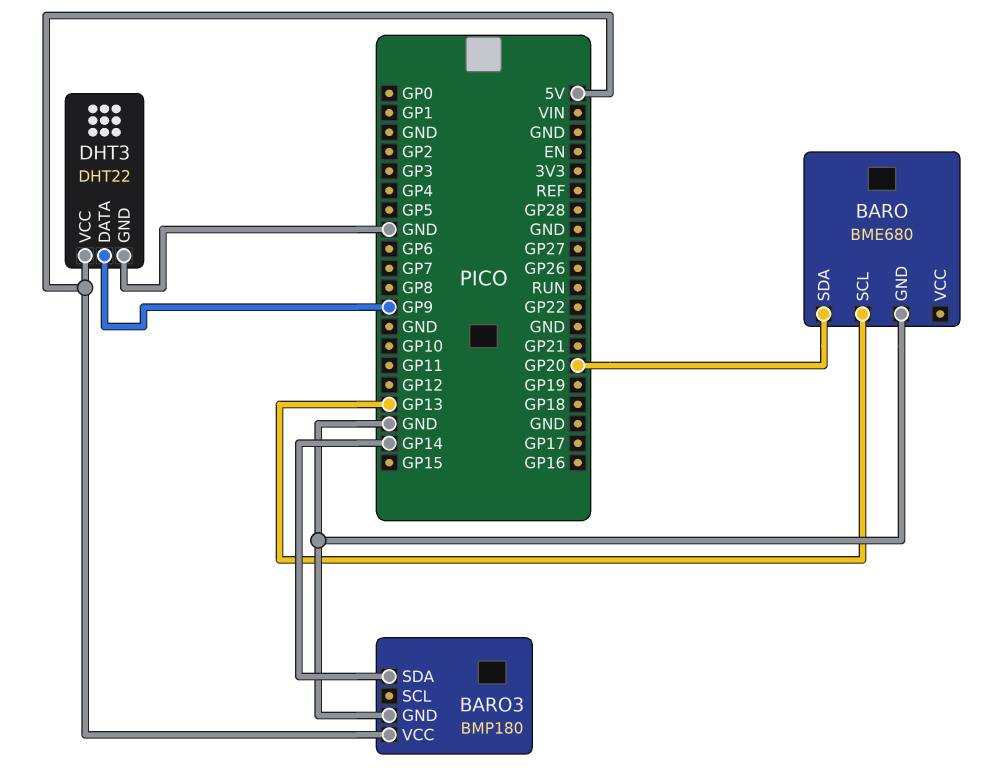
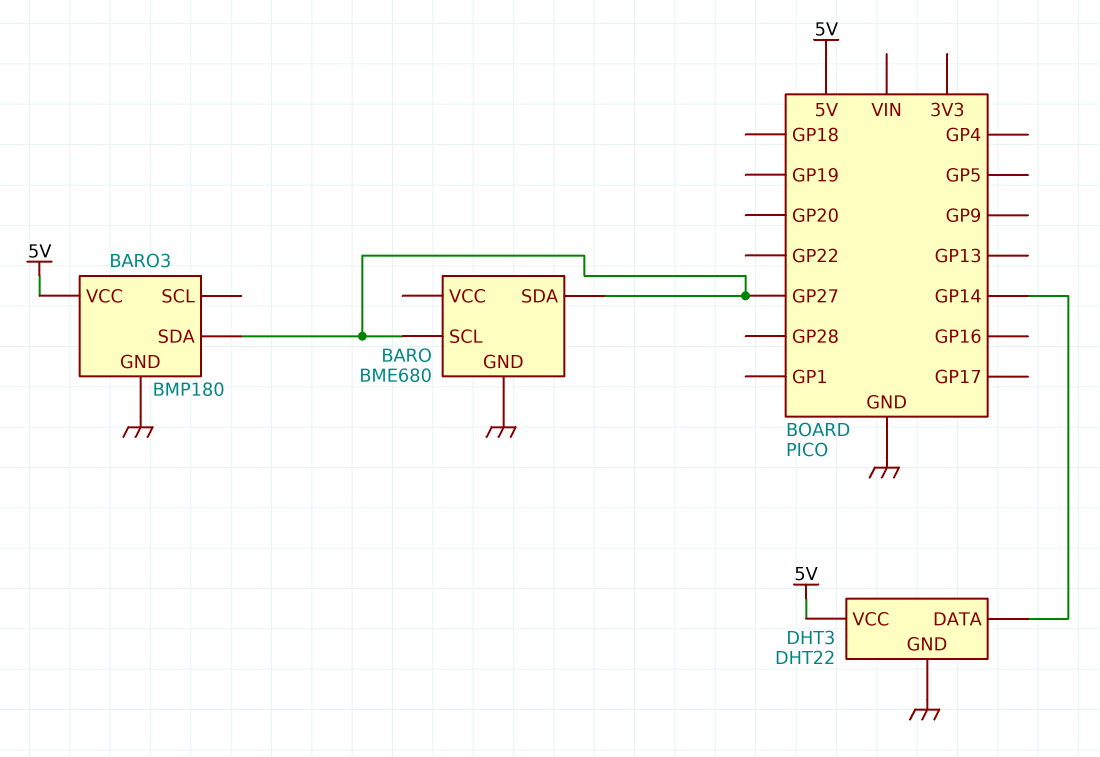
BARO pin SCL: GP13 -> GP27
BARO pin SDA: GP20 -> GP27
BARO3 pin SDA: GP14 -> GP27
DHT3 pin DATA: GP9 -> GP14

